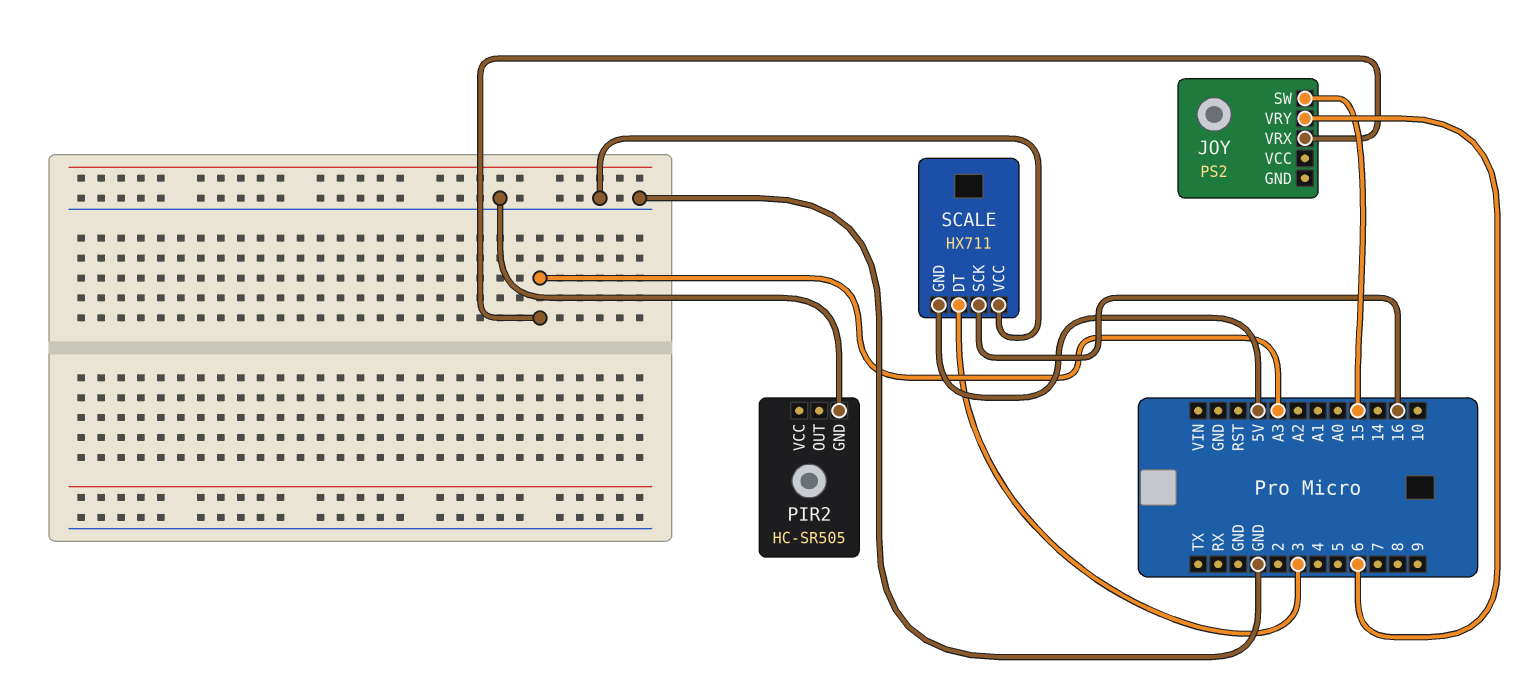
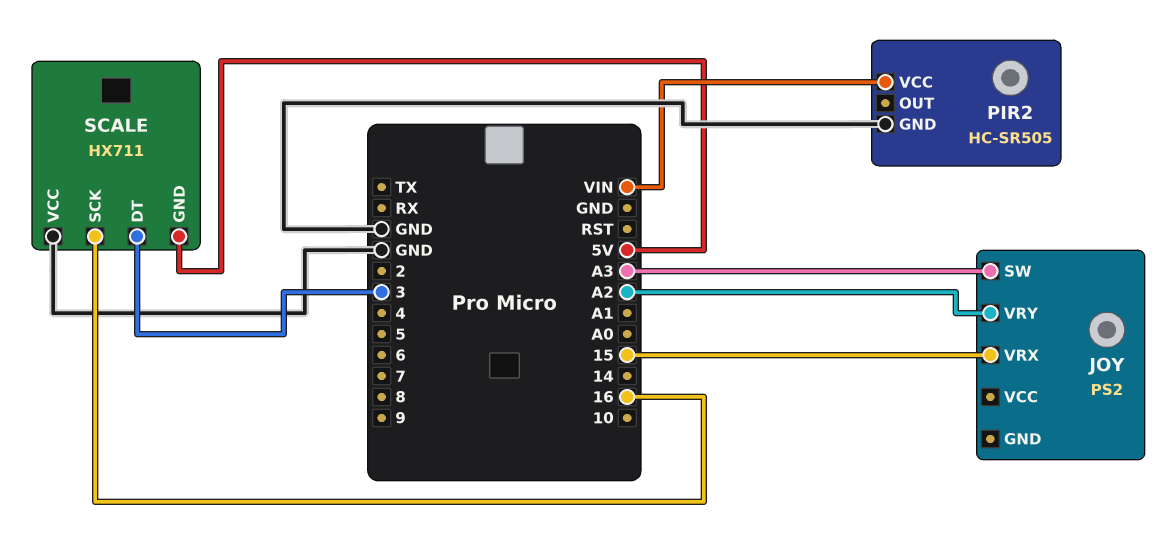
JOY pin SW: 15 -> A3
JOY pin VRX: A3 -> 15
JOY pin VRY: 6 -> A2
PIR2 pin VCC: none -> VIN

